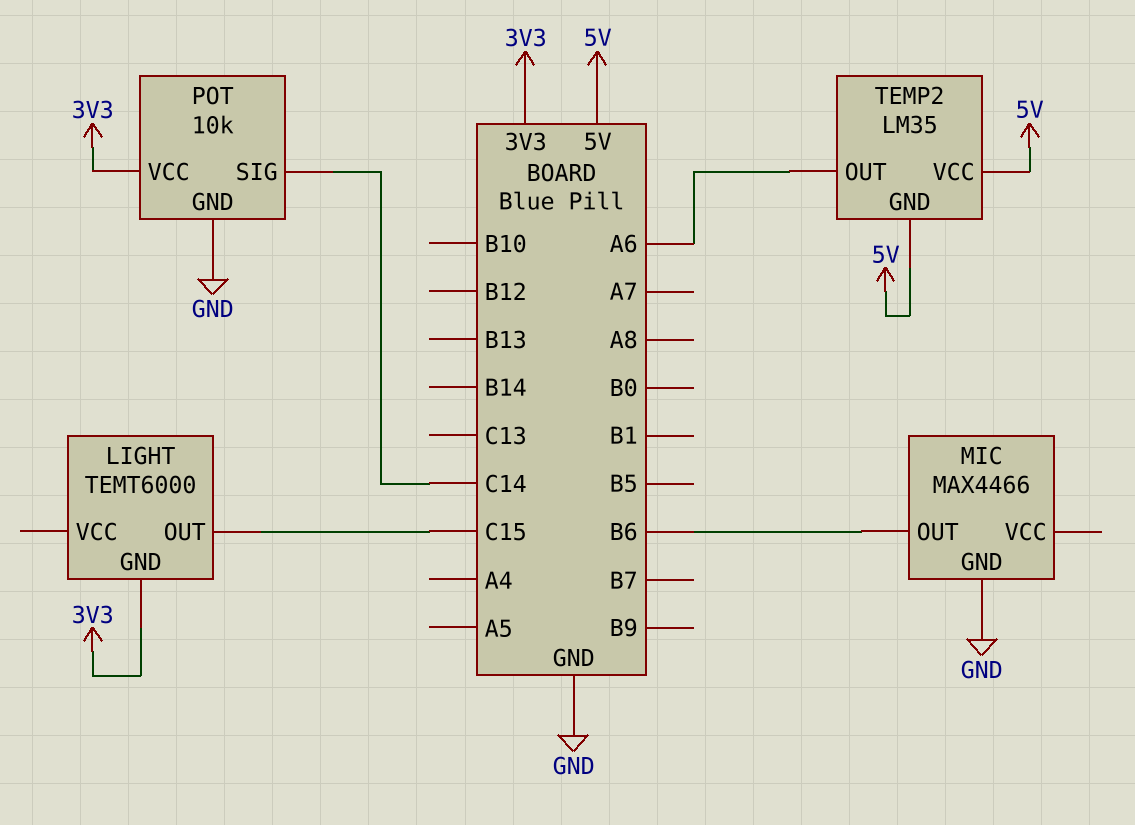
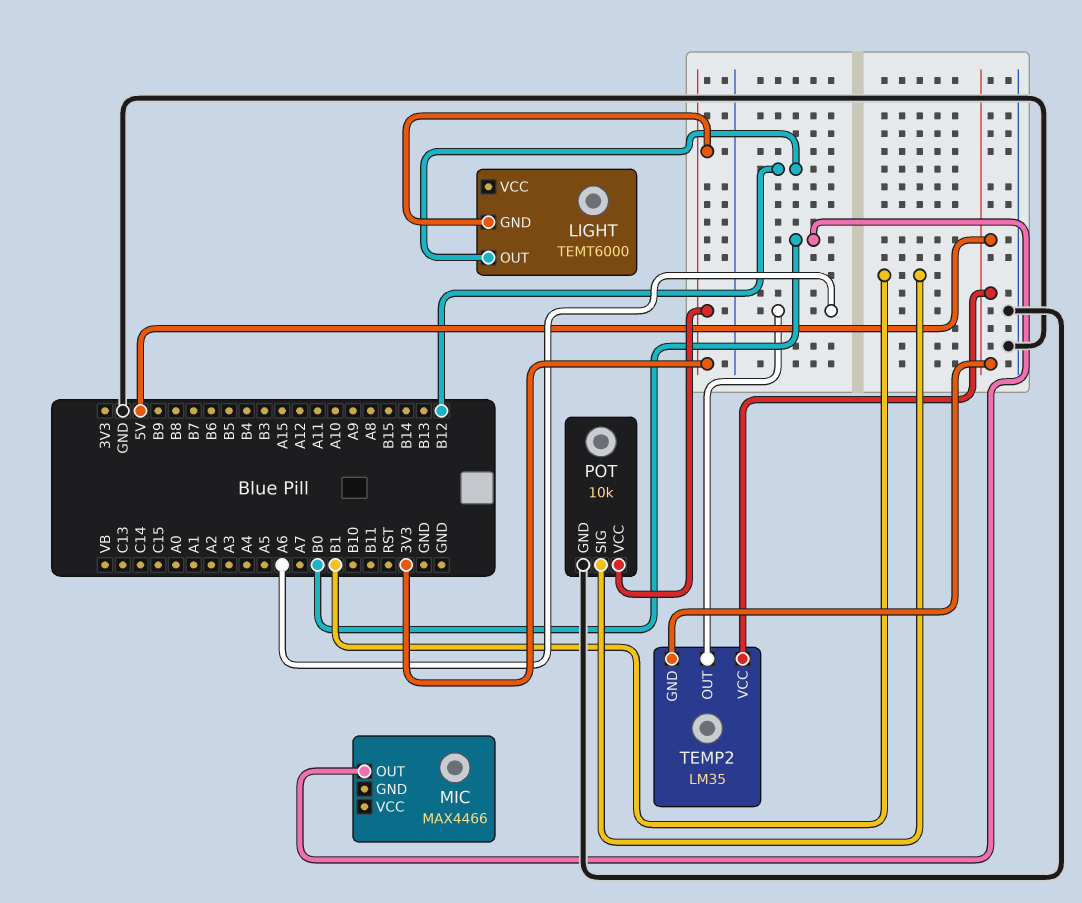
LIGHT pin OUT: C15 -> B12
MIC pin GND: GND -> none
MIC pin OUT: B6 -> B0
POT pin SIG: C14 -> B1

